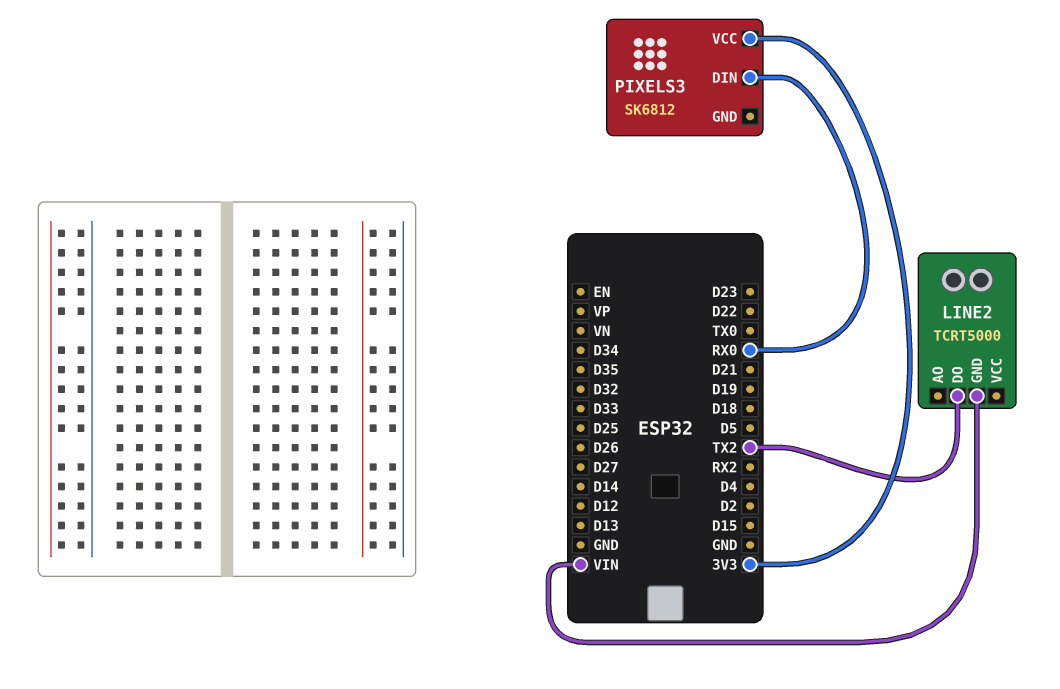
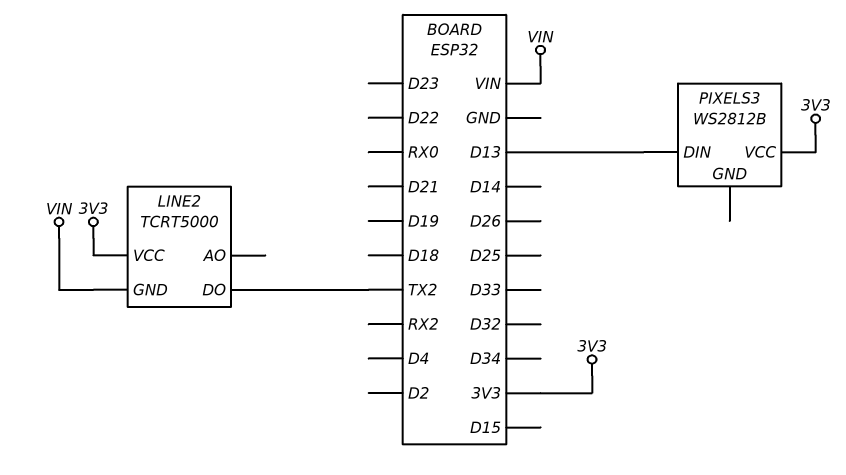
LINE2 pin VCC: none -> 3V3
PIXELS3: SK6812 -> WS2812B
PIXELS3 pin DIN: RX0 -> D13

